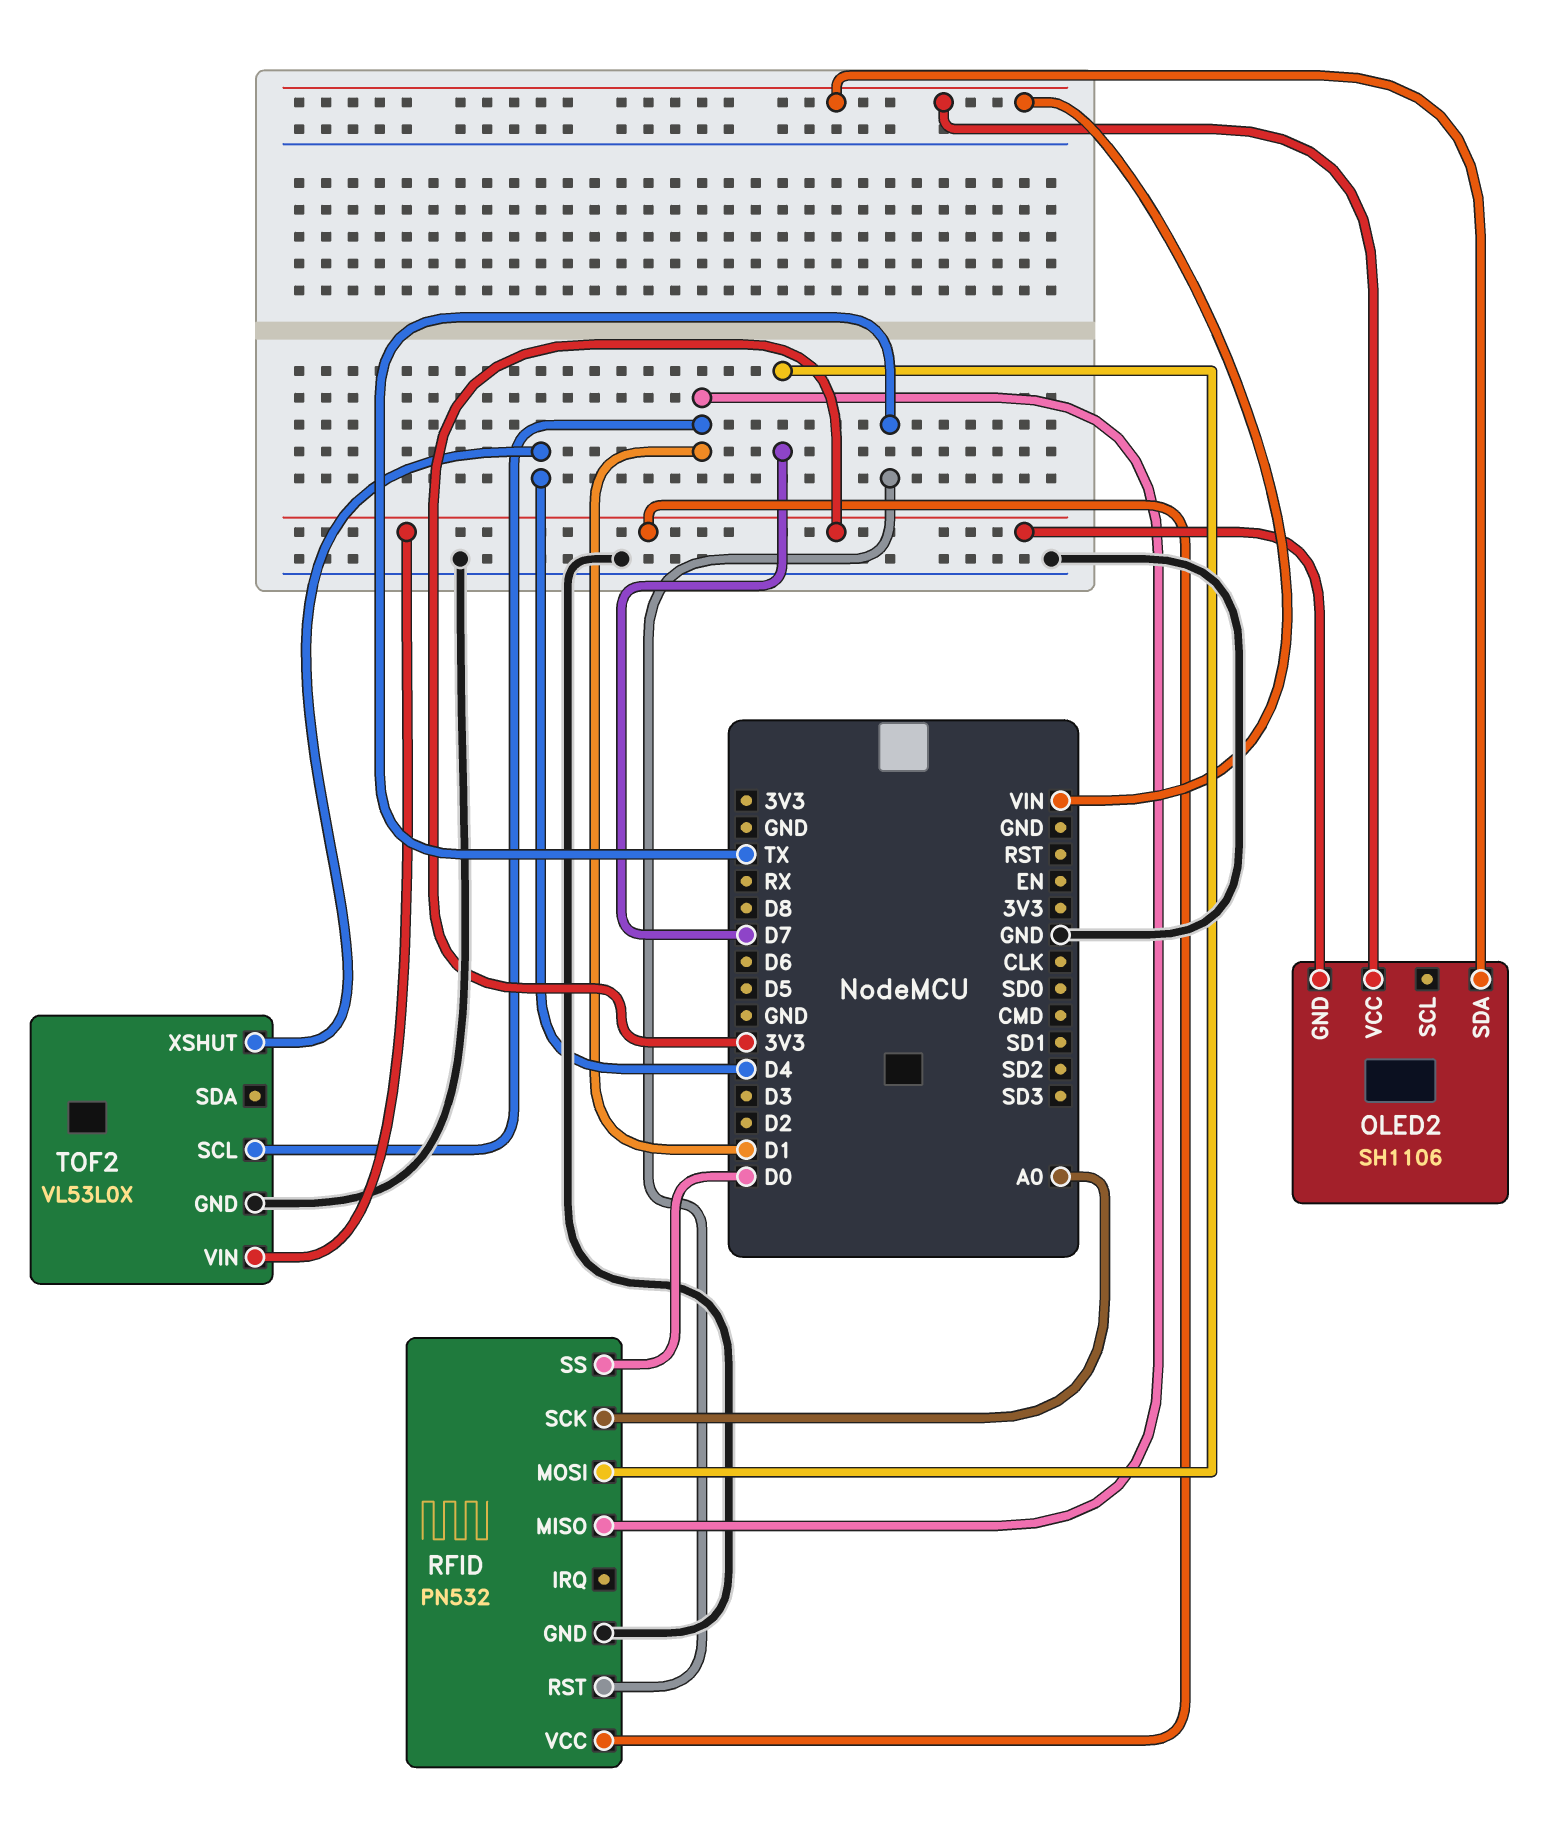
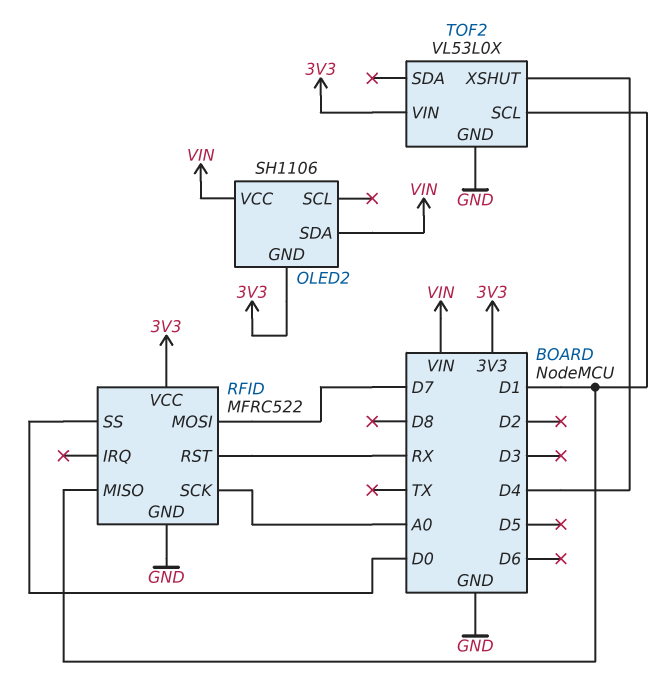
RFID: PN532 -> MFRC522
RFID pin RST: TX -> RX

